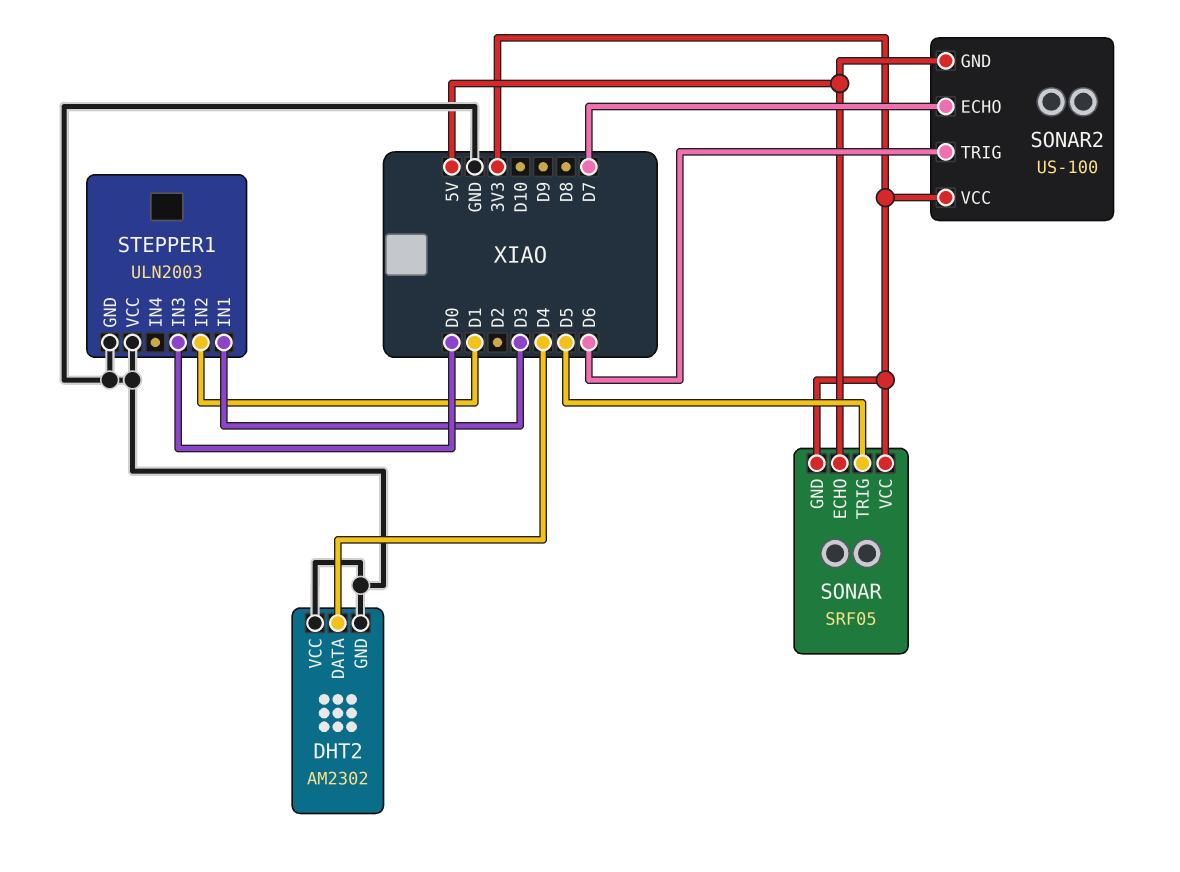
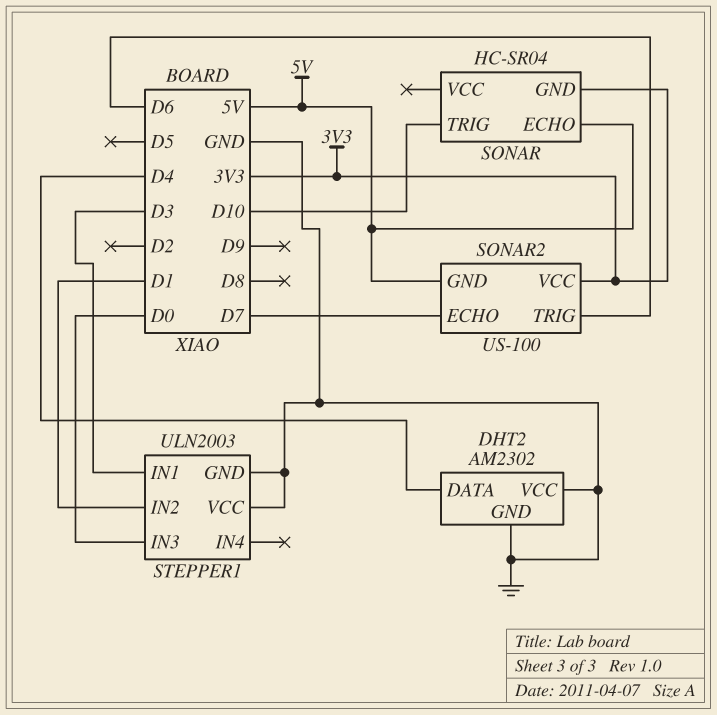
SONAR: SRF05 -> HC-SR04
SONAR pin TRIG: D5 -> D10
SONAR pin VCC: 3V3 -> none

